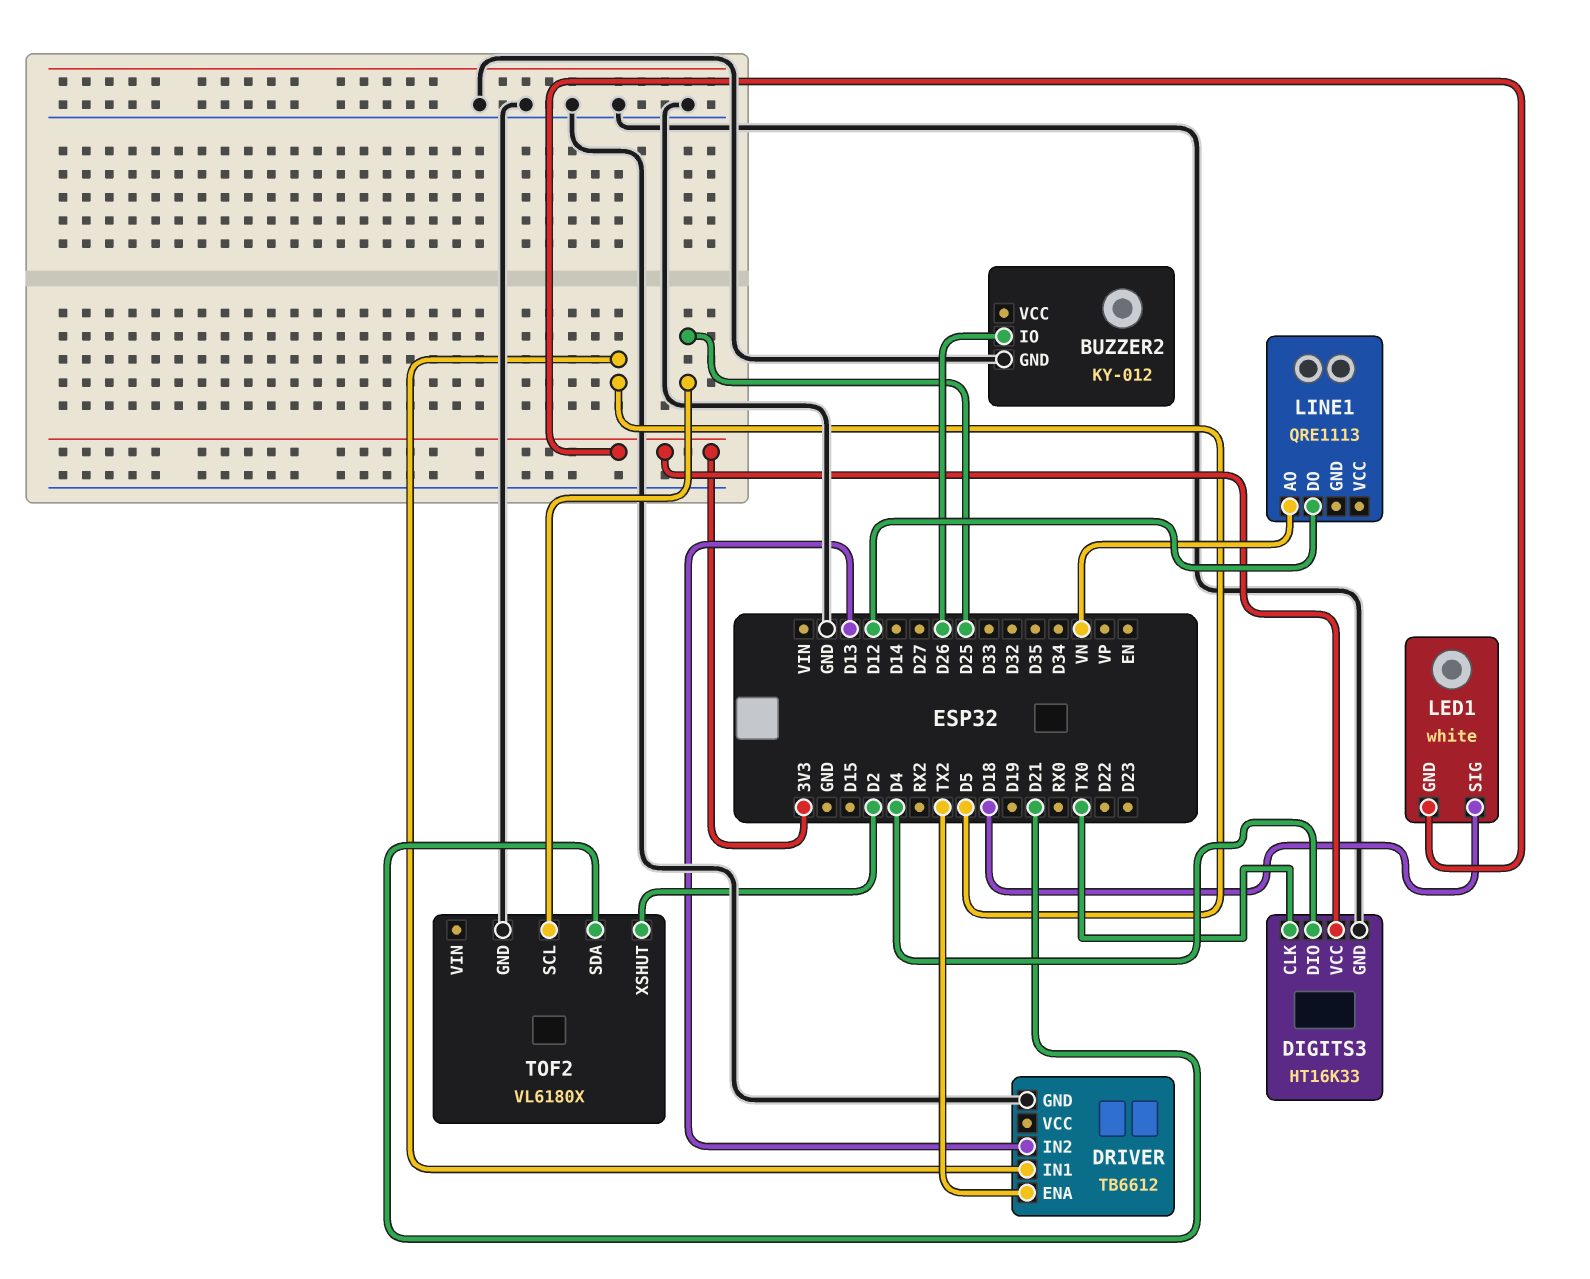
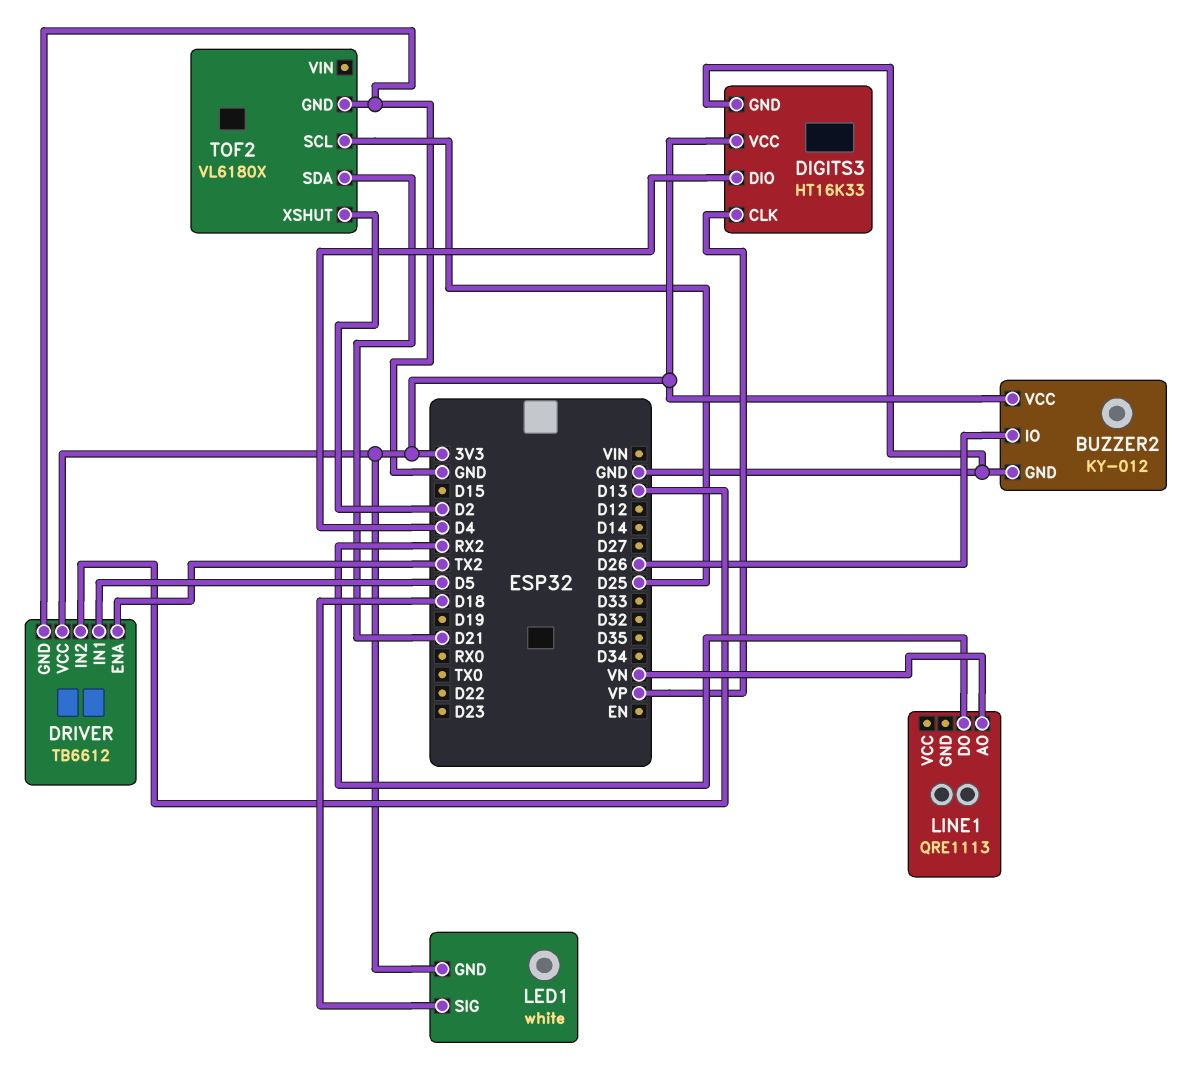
BUZZER2 pin VCC: none -> 3V3
DIGITS3 pin CLK: TX0 -> VP
DRIVER pin VCC: none -> 3V3
LINE1 pin DO: D12 -> RX2

